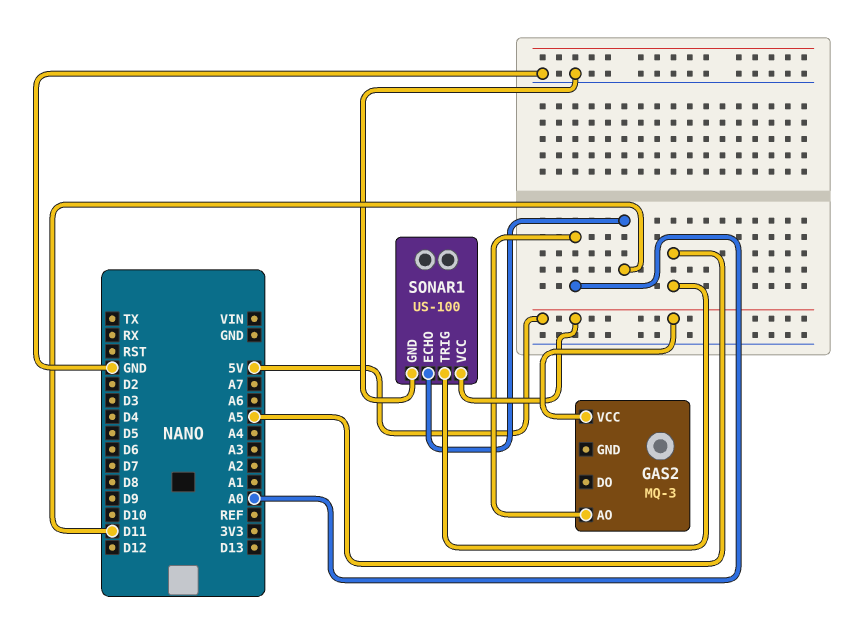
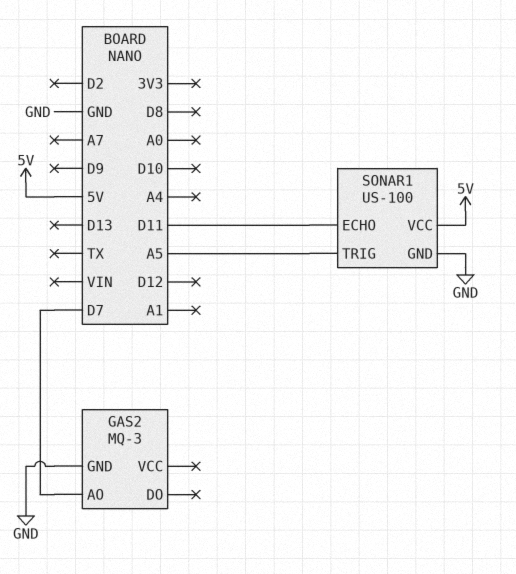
GAS2 pin AO: A0 -> D7
GAS2 pin GND: none -> GND
GAS2 pin VCC: 5V -> none

